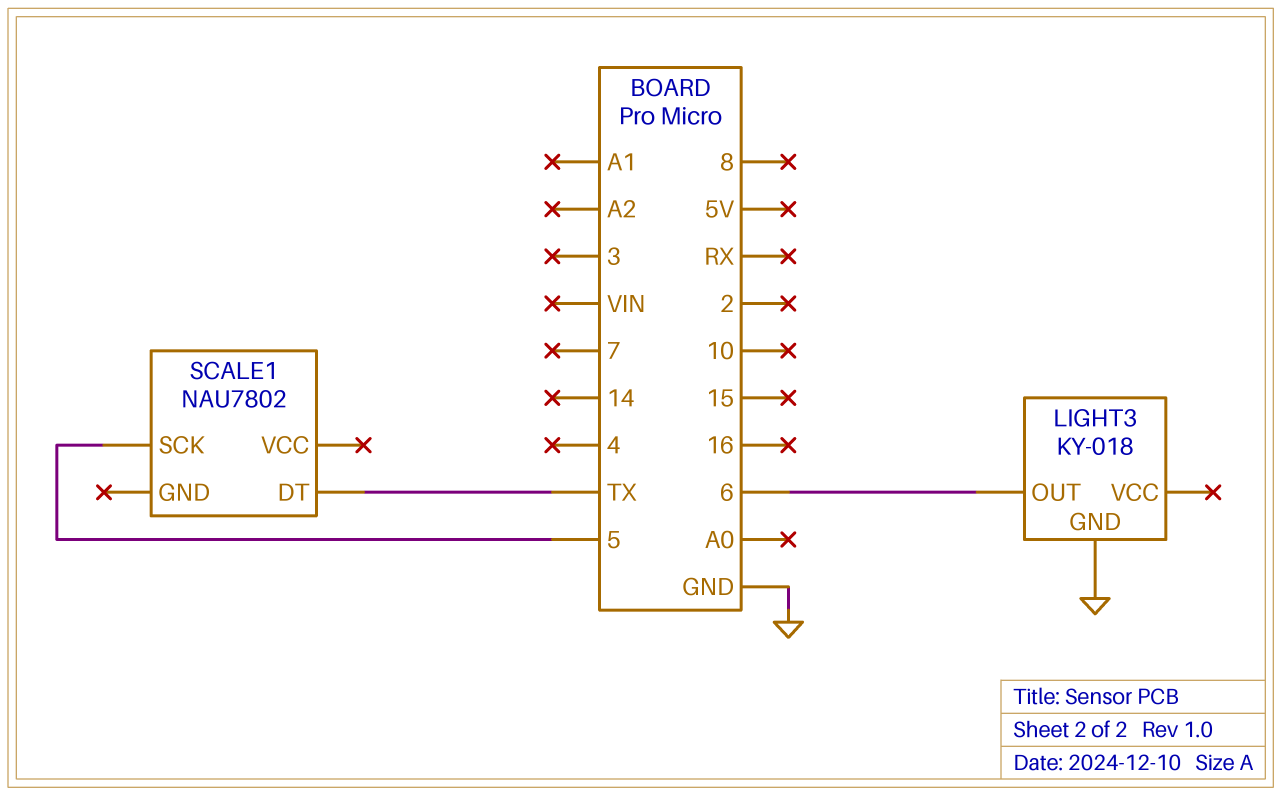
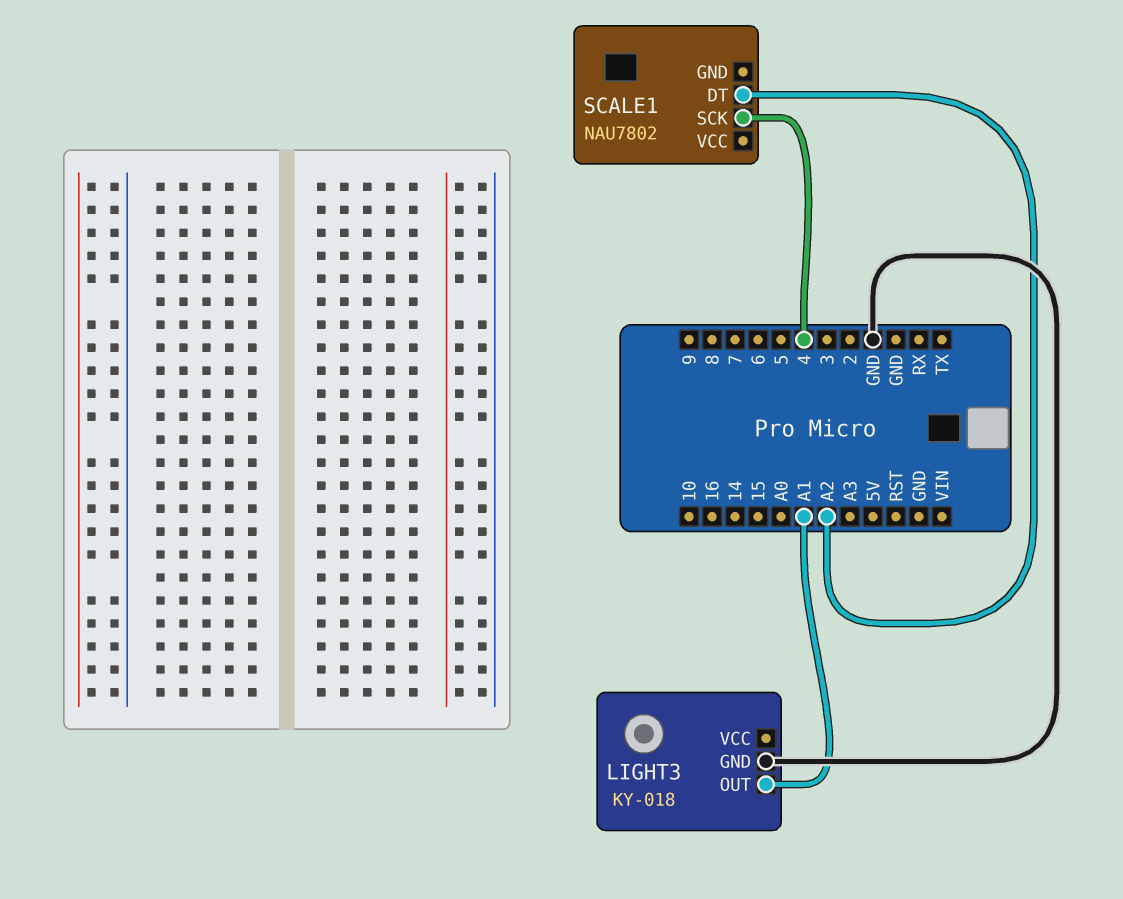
LIGHT3 pin OUT: 6 -> A1
SCALE1 pin DT: TX -> A2
SCALE1 pin SCK: 5 -> 4

